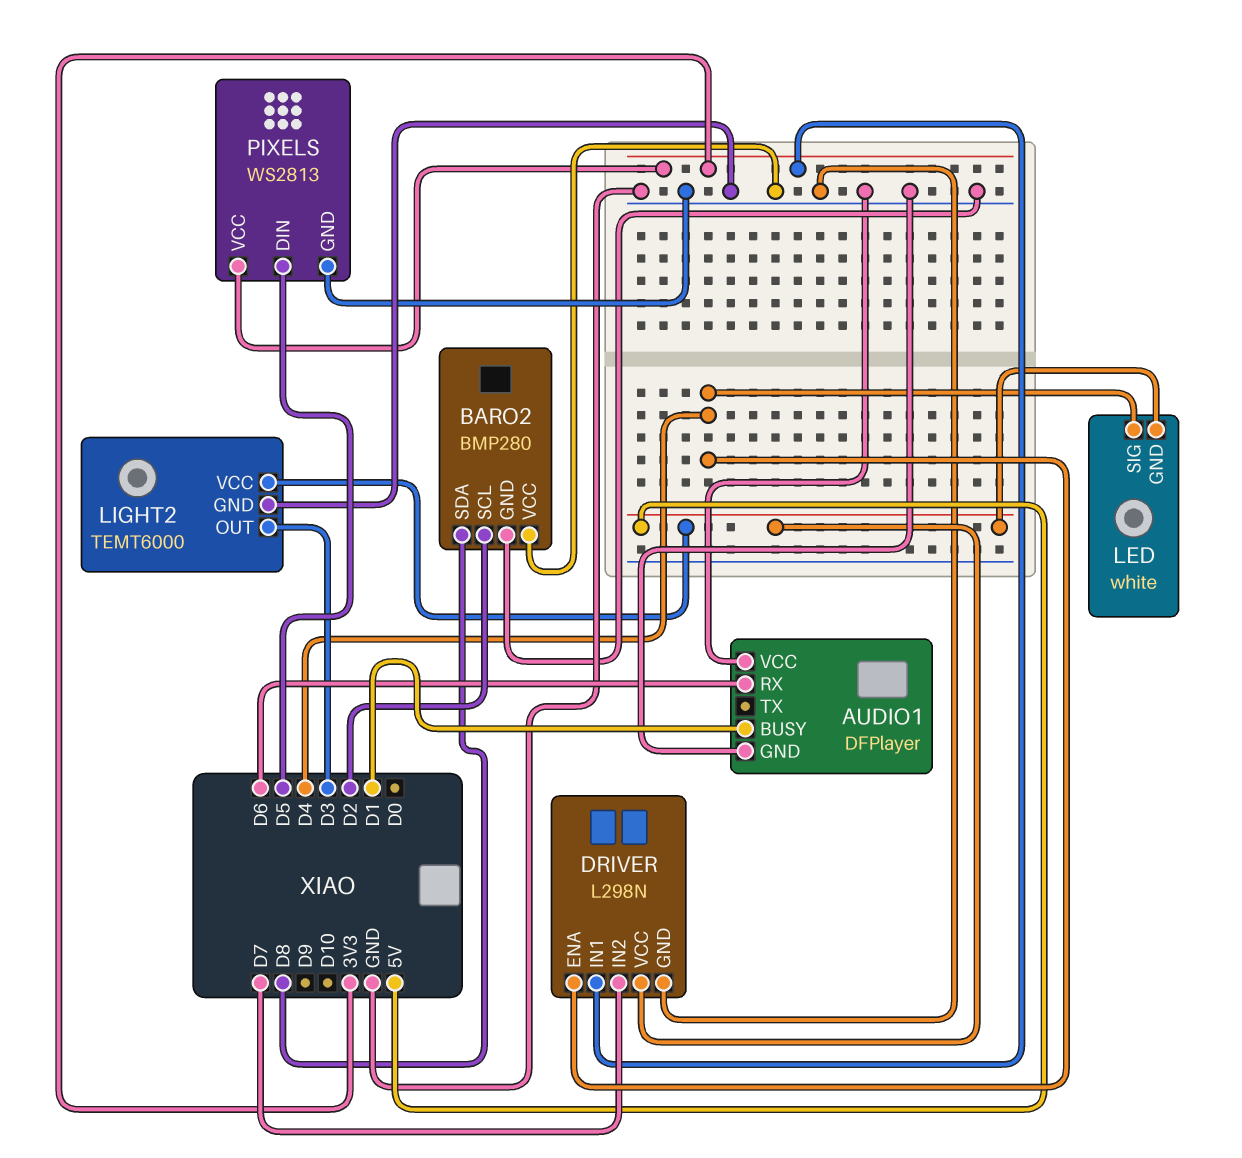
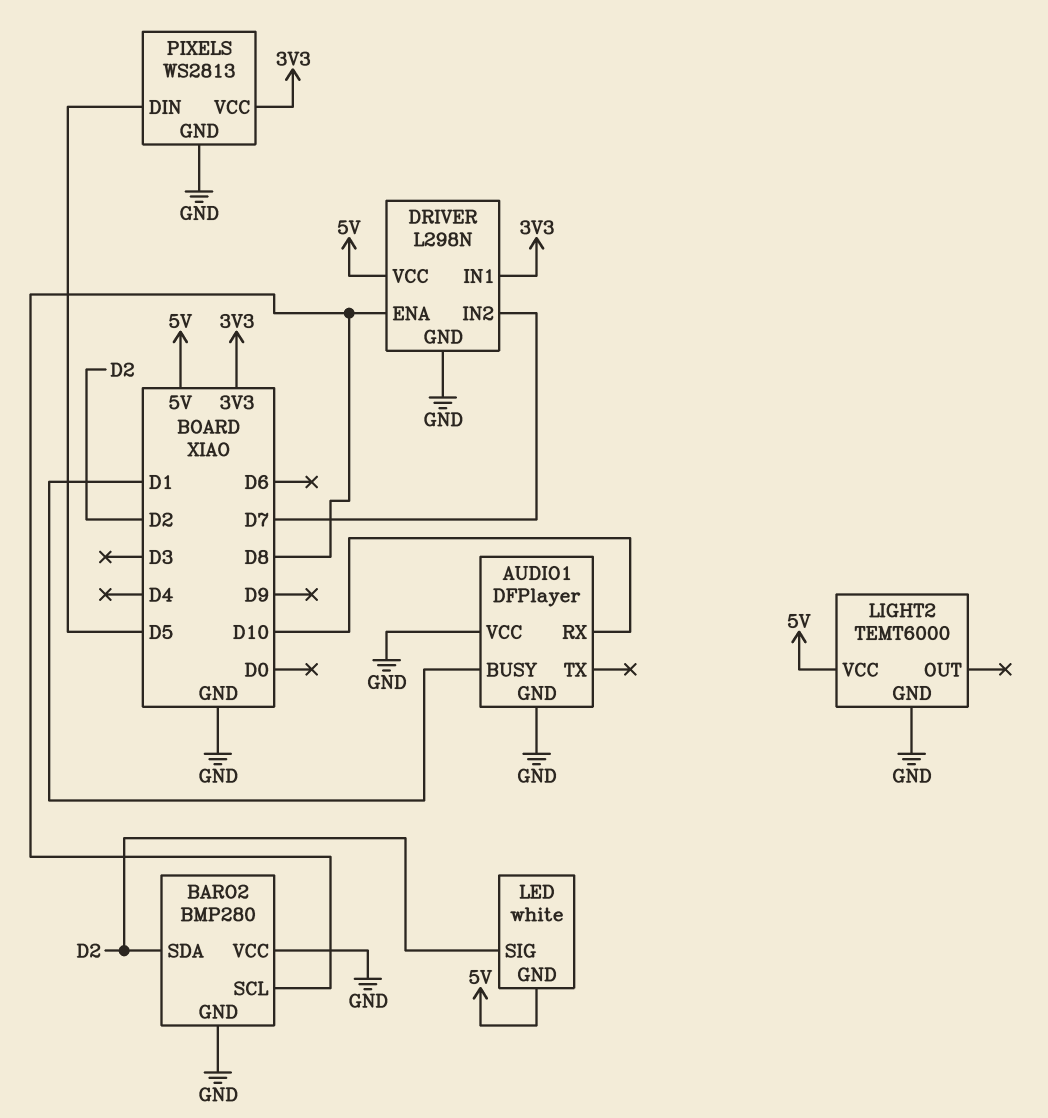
AUDIO1 pin RX: D6 -> D10
BARO2 pin SCL: D2 -> D8
BARO2 pin SDA: D8 -> D2
DRIVER pin ENA: D4 -> D8
LED pin SIG: D4 -> D2
LIGHT2 pin OUT: D3 -> none

